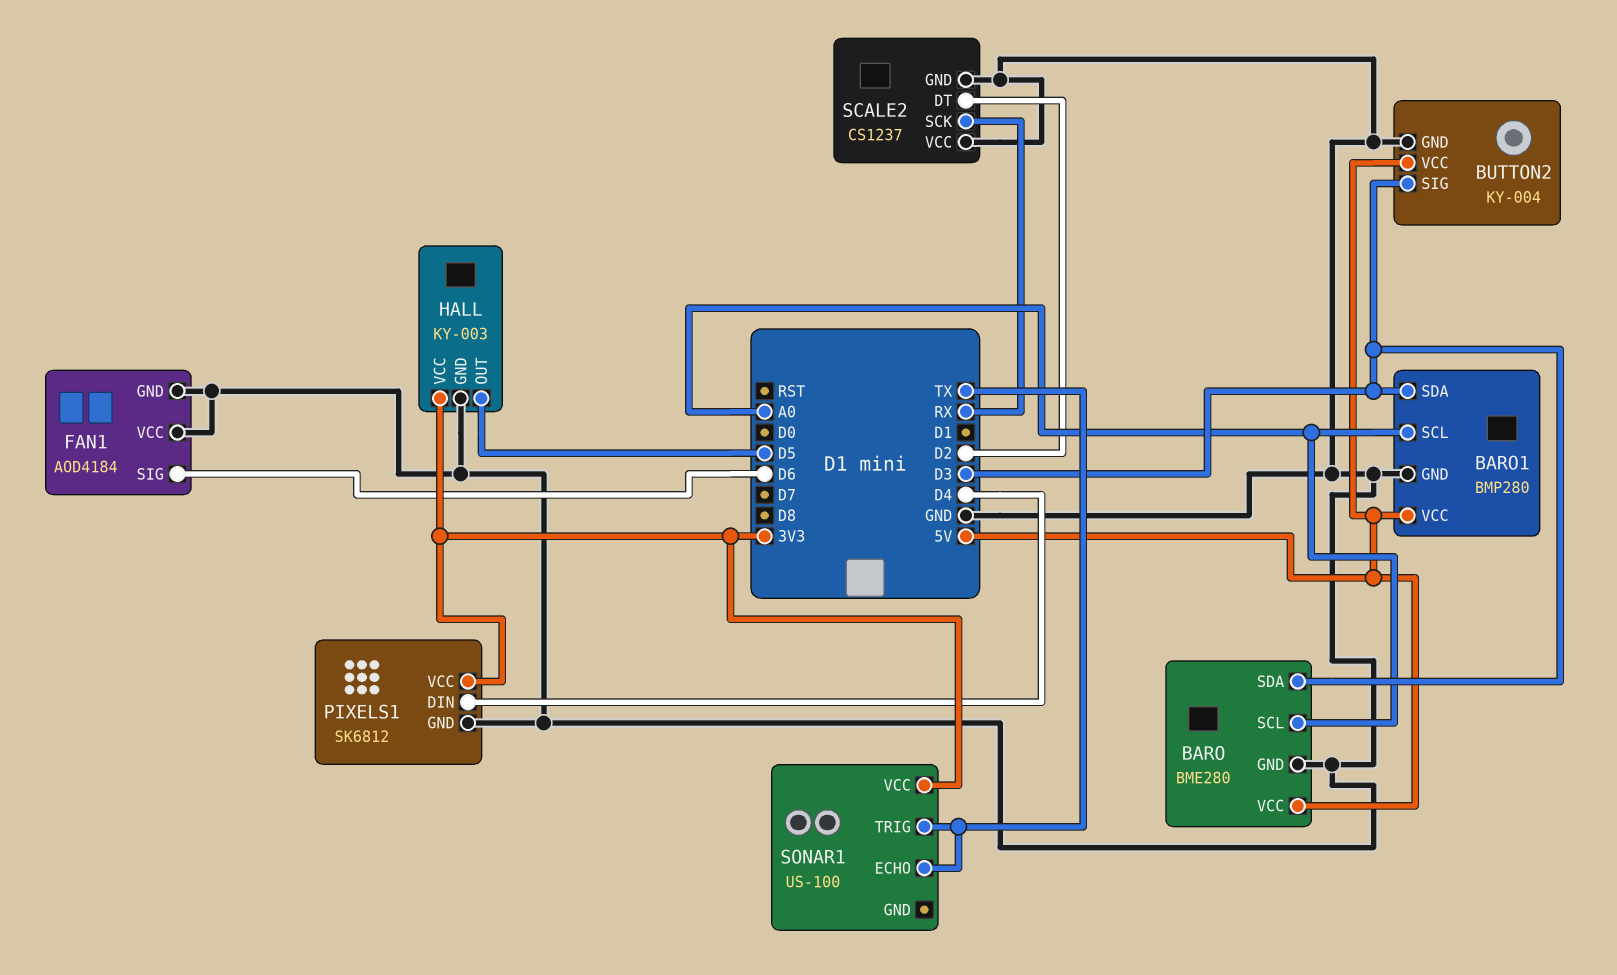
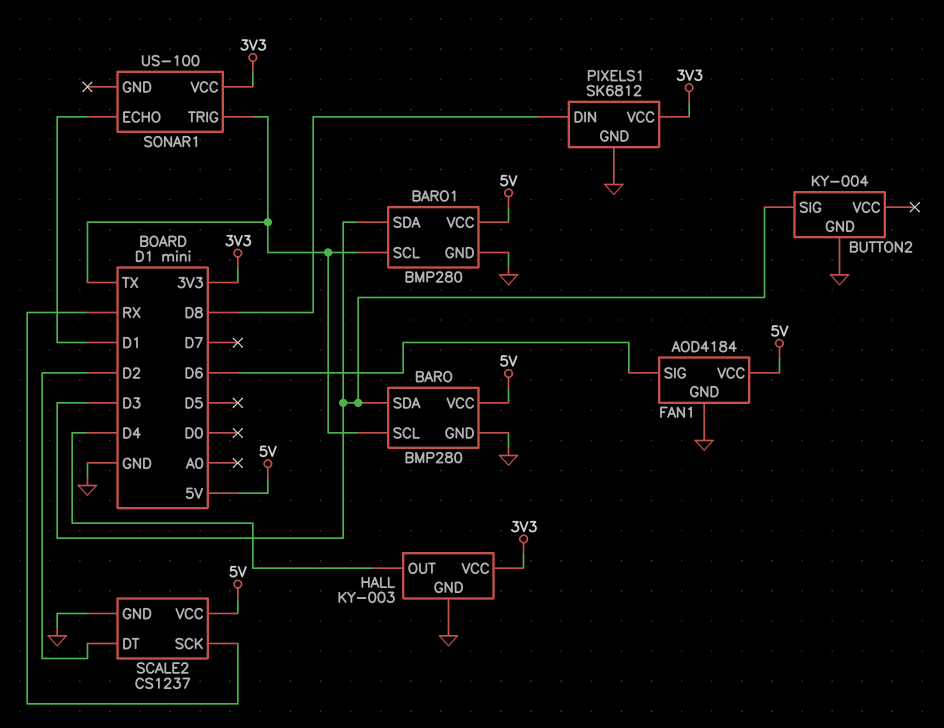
BARO: BME280 -> BMP280
BARO pin SCL: A0 -> TX
BARO1 pin SCL: A0 -> TX
BUTTON2 pin VCC: 5V -> none
FAN1 pin VCC: GND -> 5V
HALL pin OUT: D5 -> D4
PIXELS1 pin DIN: D4 -> D8
SCALE2 pin VCC: GND -> 5V
SONAR1 pin ECHO: TX -> D1

